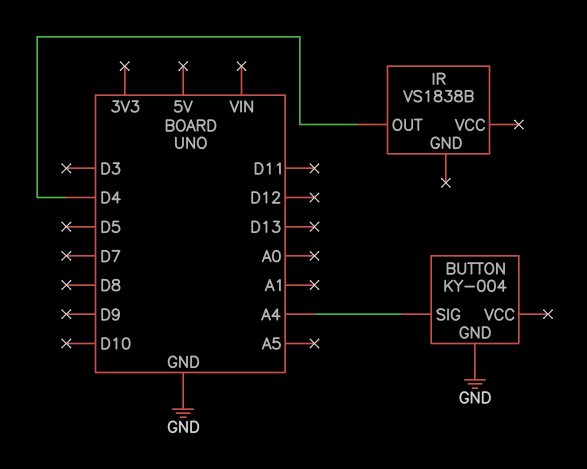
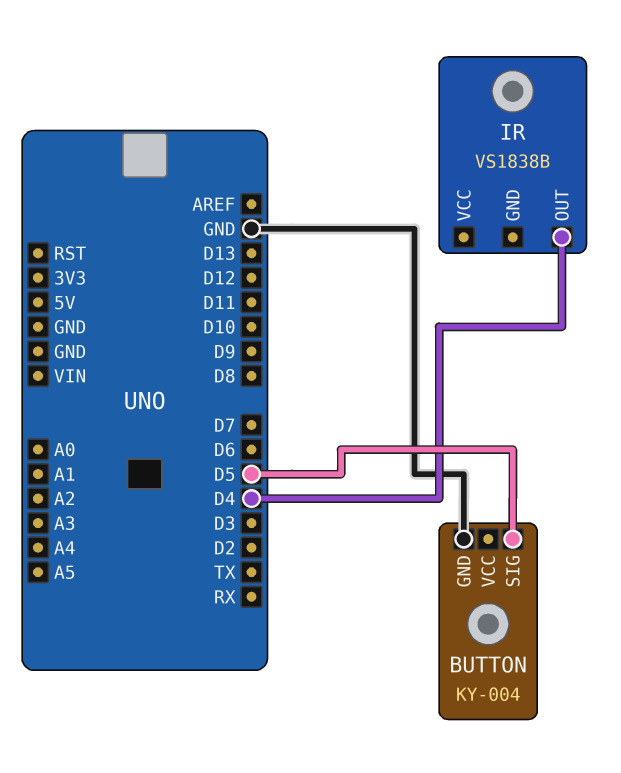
BUTTON pin SIG: A4 -> D5

